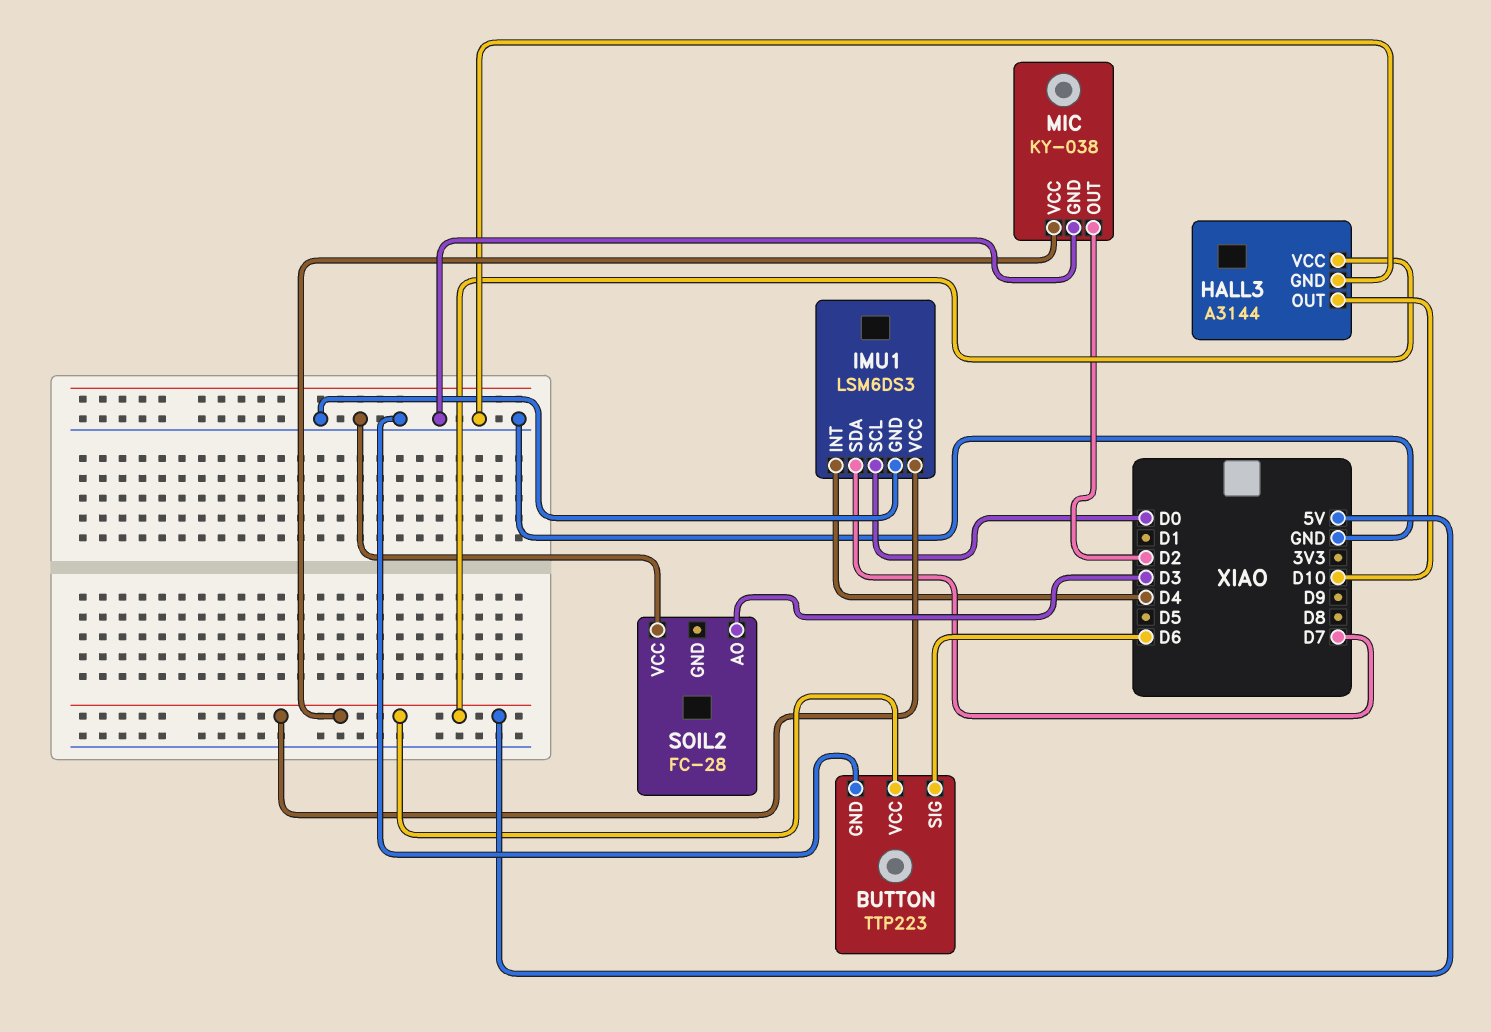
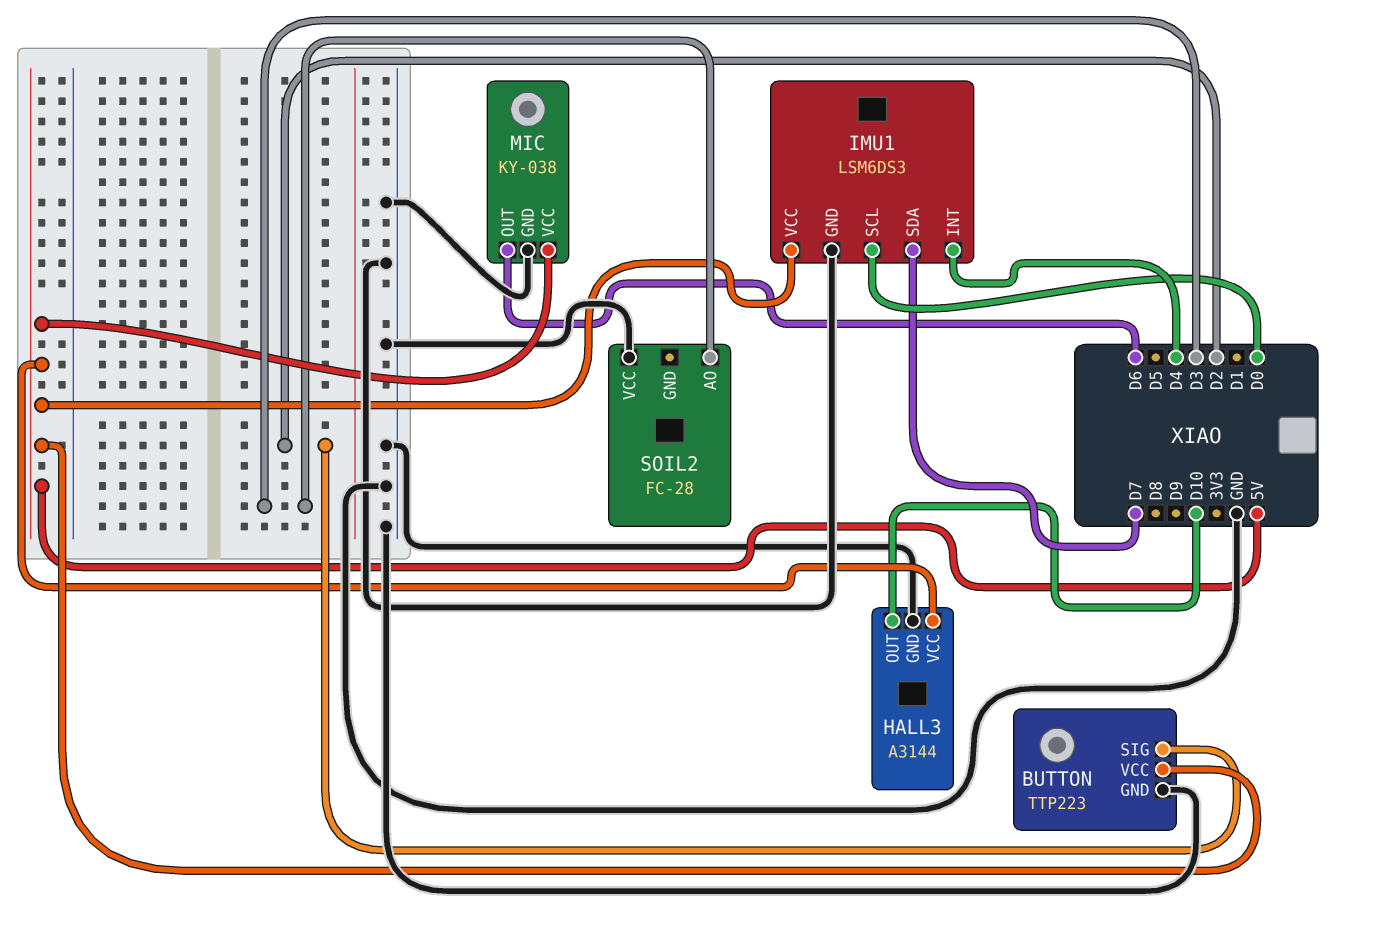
BUTTON pin SIG: D6 -> D2
MIC pin OUT: D2 -> D6

